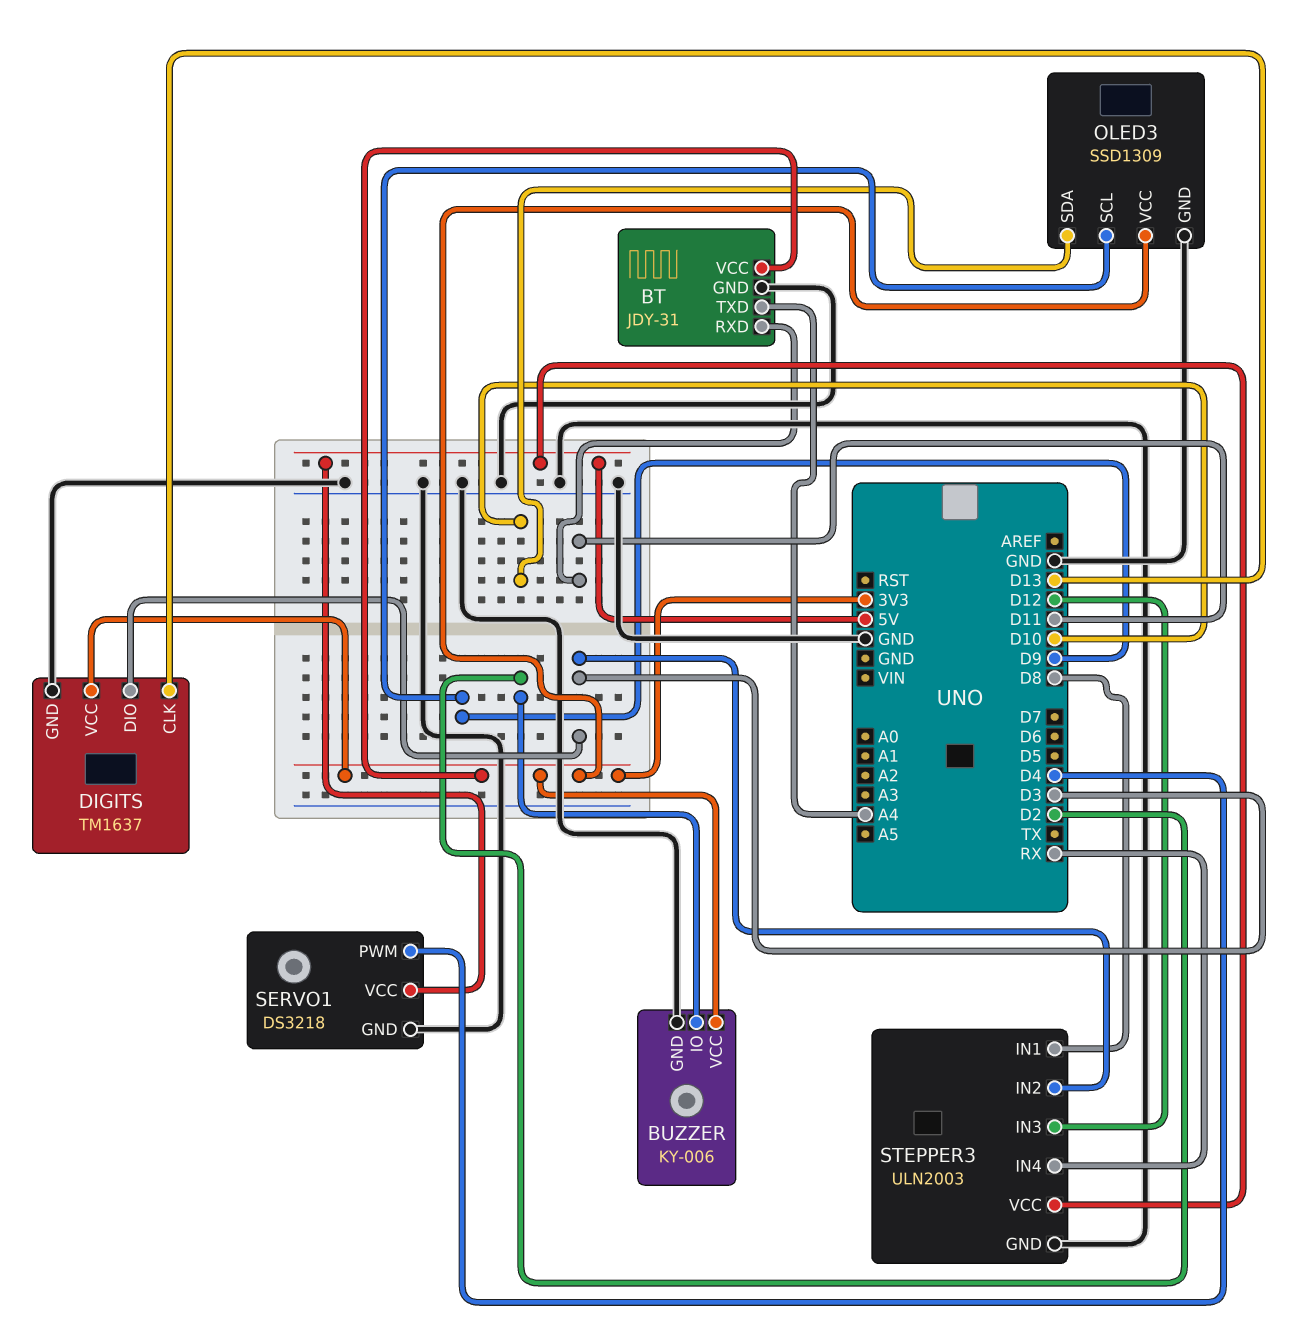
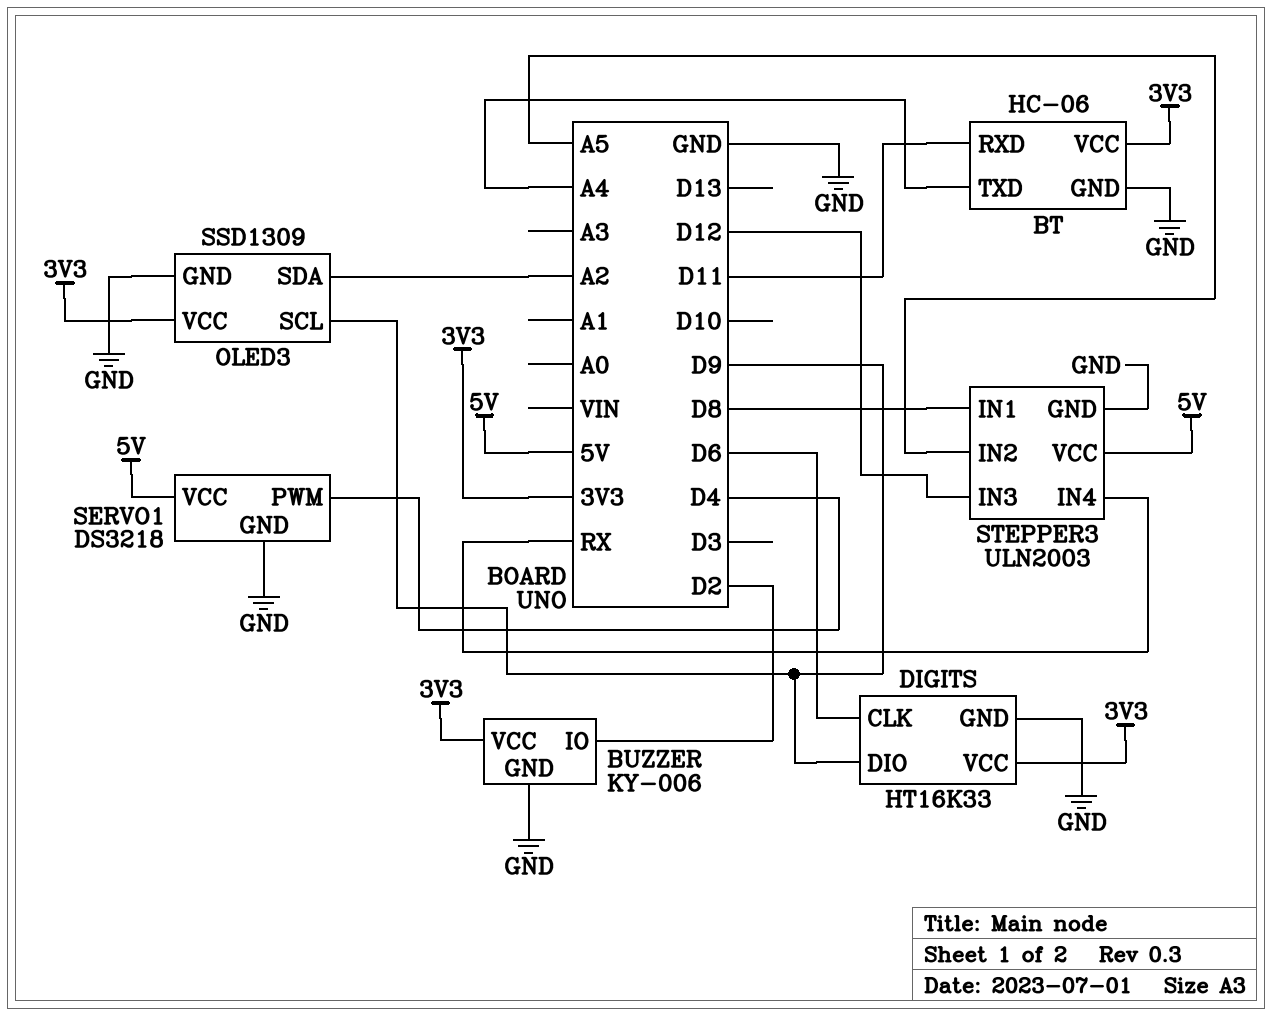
BT: JDY-31 -> HC-06
DIGITS: TM1637 -> HT16K33
DIGITS pin CLK: D13 -> D6
DIGITS pin DIO: D3 -> D9
OLED3 pin SDA: D10 -> A2
STEPPER3 pin IN2: D3 -> A5

